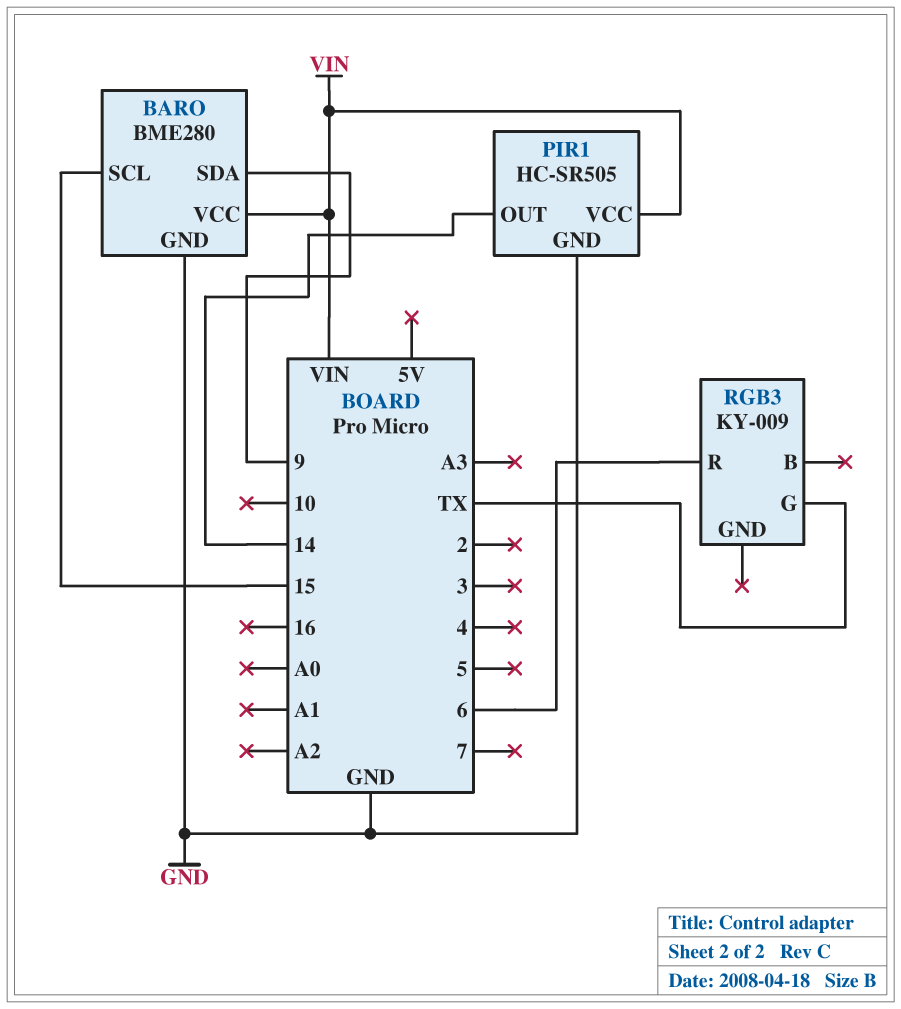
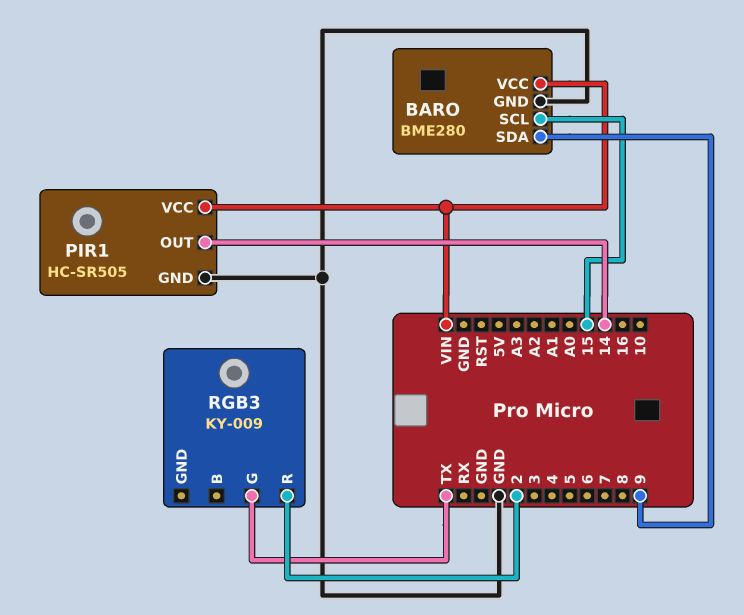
RGB3 pin R: 6 -> 2

